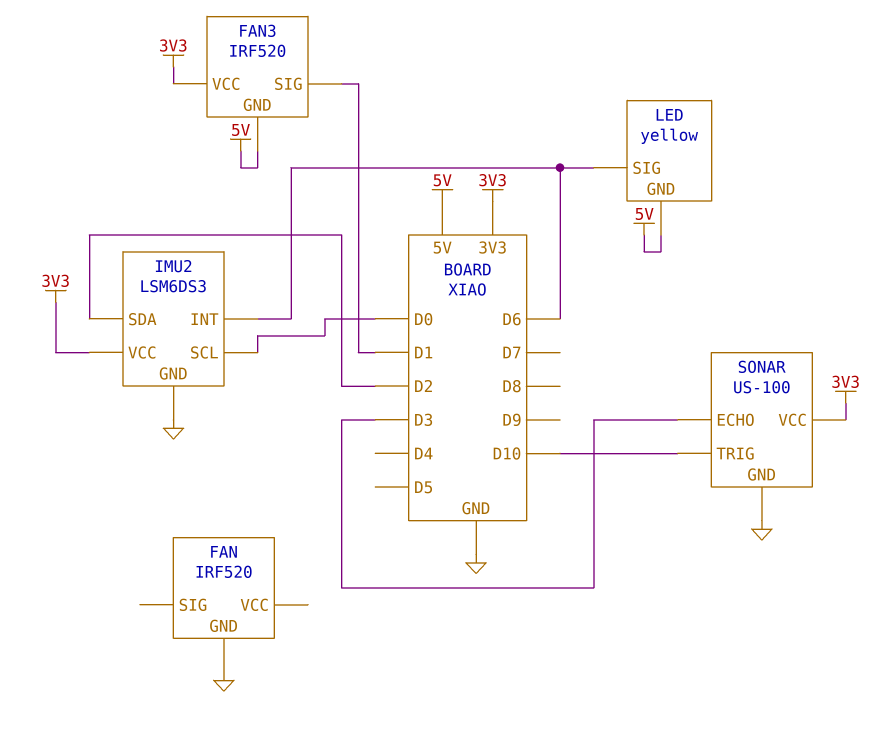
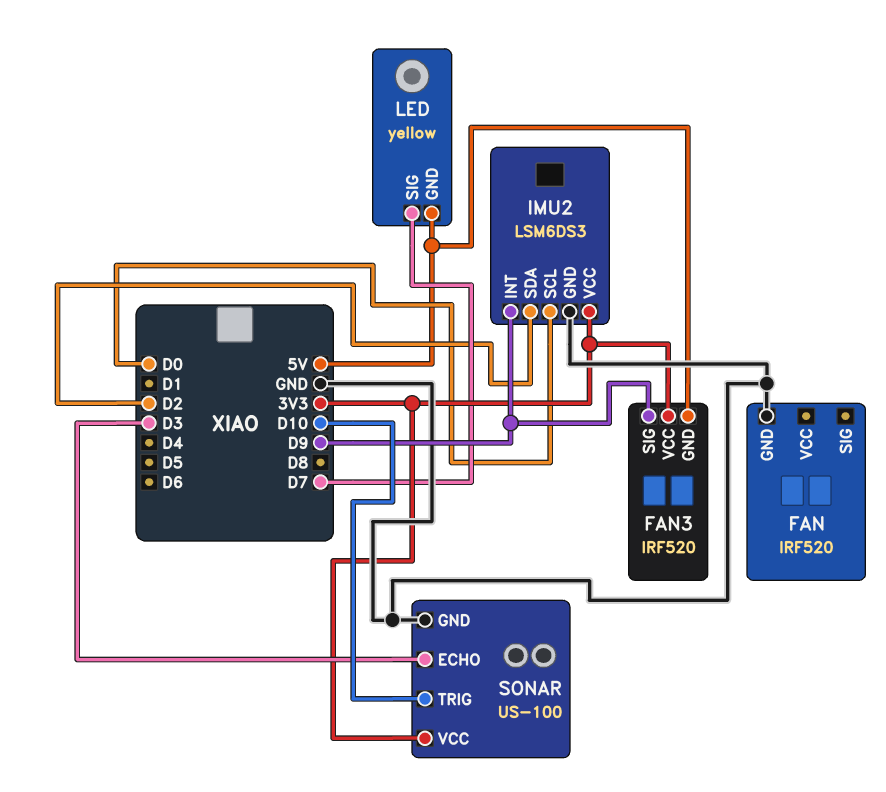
FAN3 pin SIG: D1 -> D9
IMU2 pin INT: D6 -> D9
LED pin SIG: D6 -> D7

